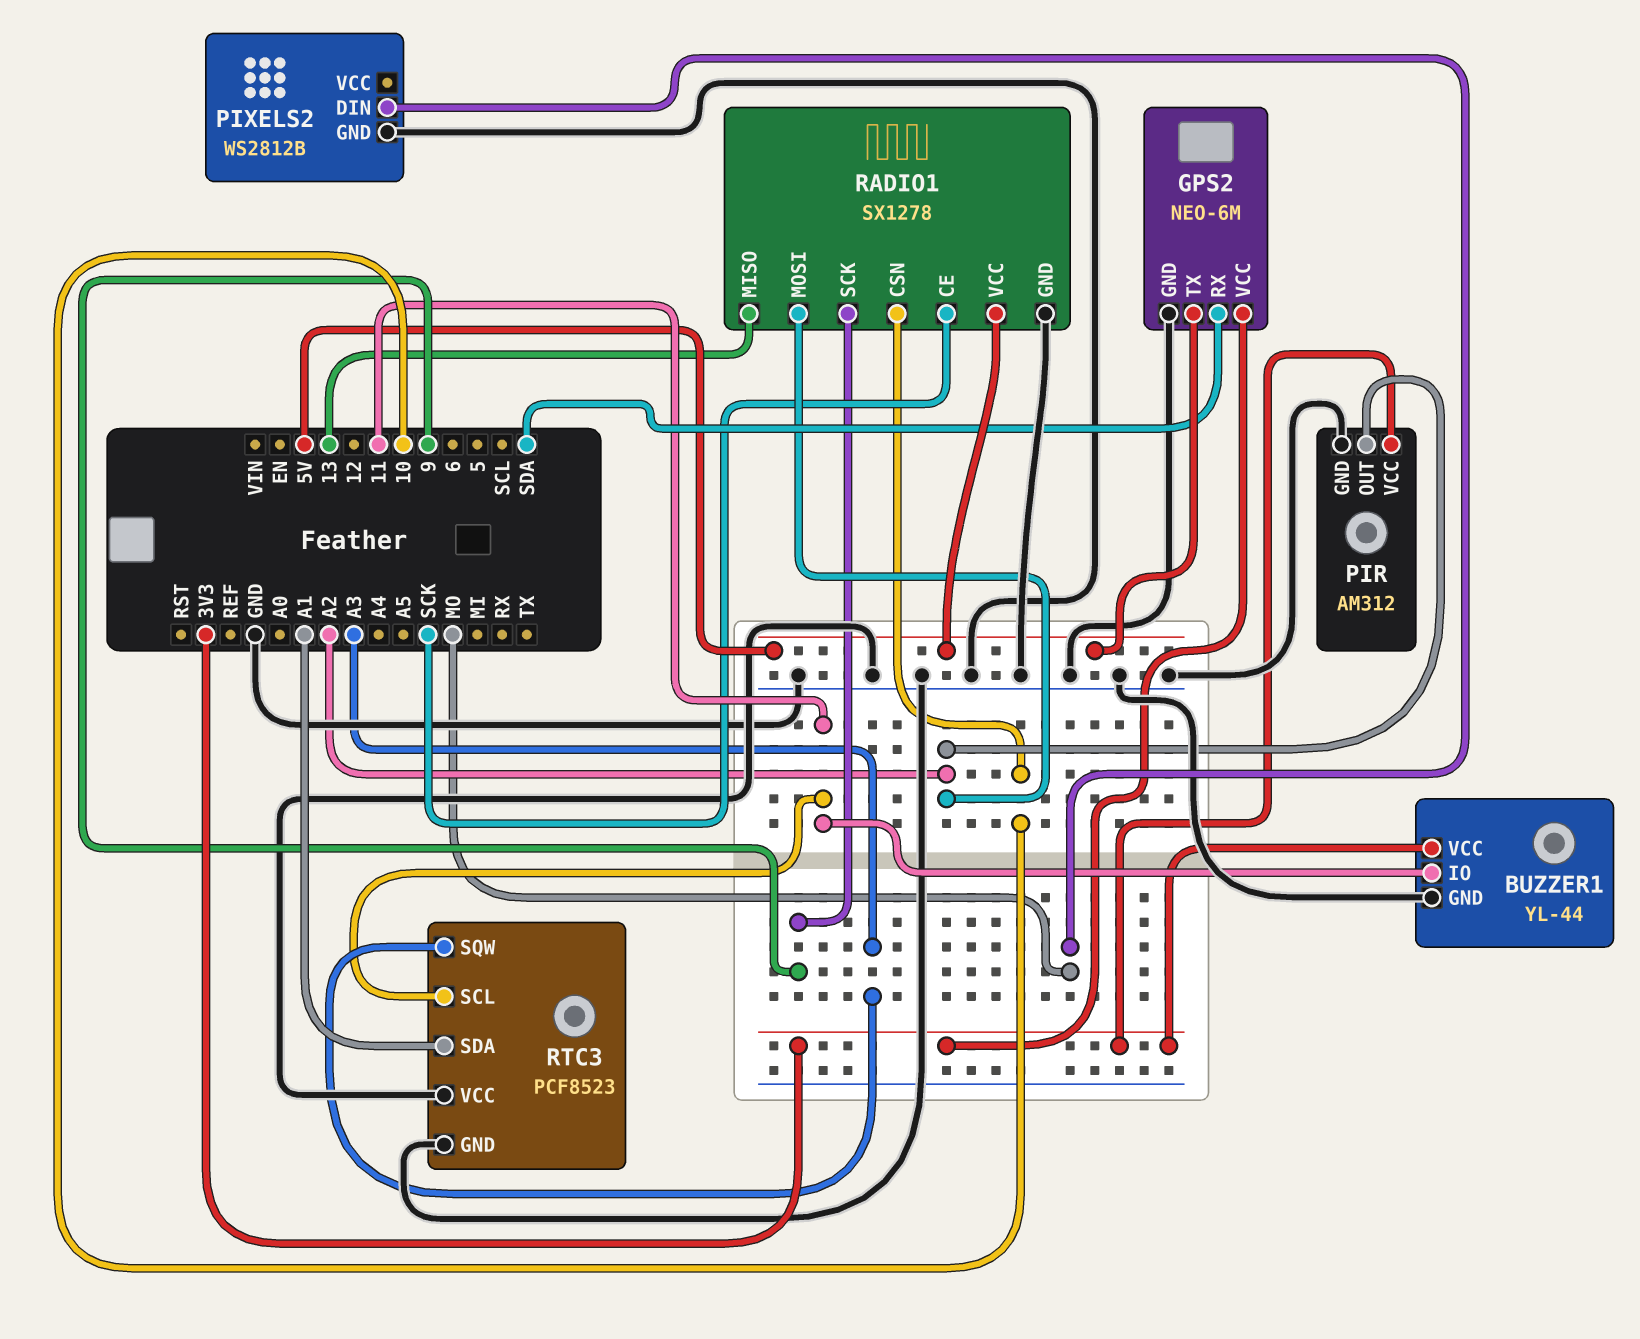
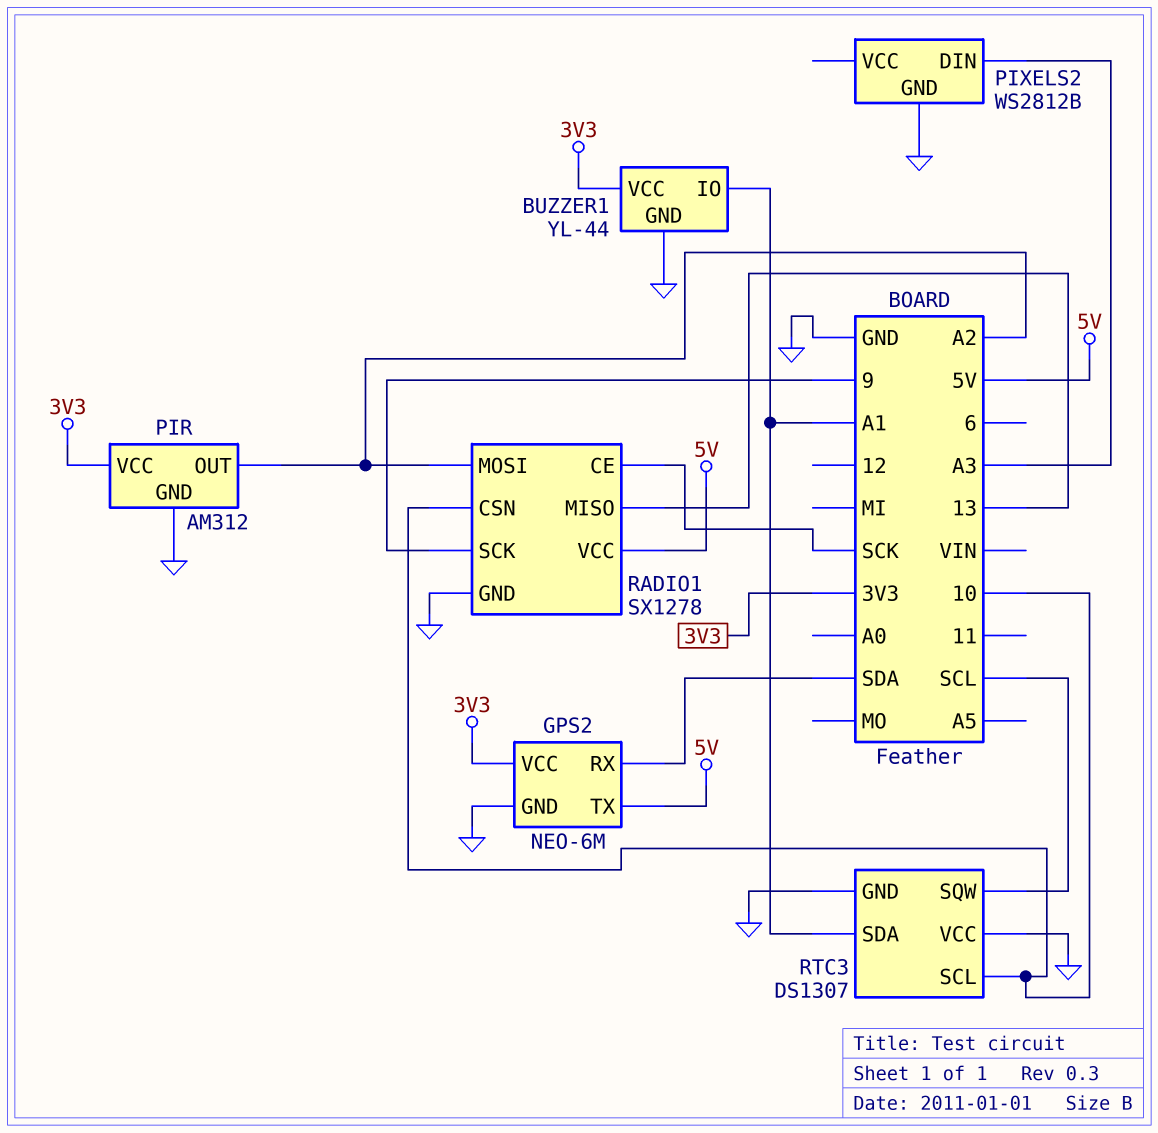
BUZZER1 pin IO: 11 -> A1
PIXELS2 pin DIN: MO -> A3
RTC3: PCF8523 -> DS1307
RTC3 pin SCL: 11 -> 10
RTC3 pin SQW: A3 -> SCL

